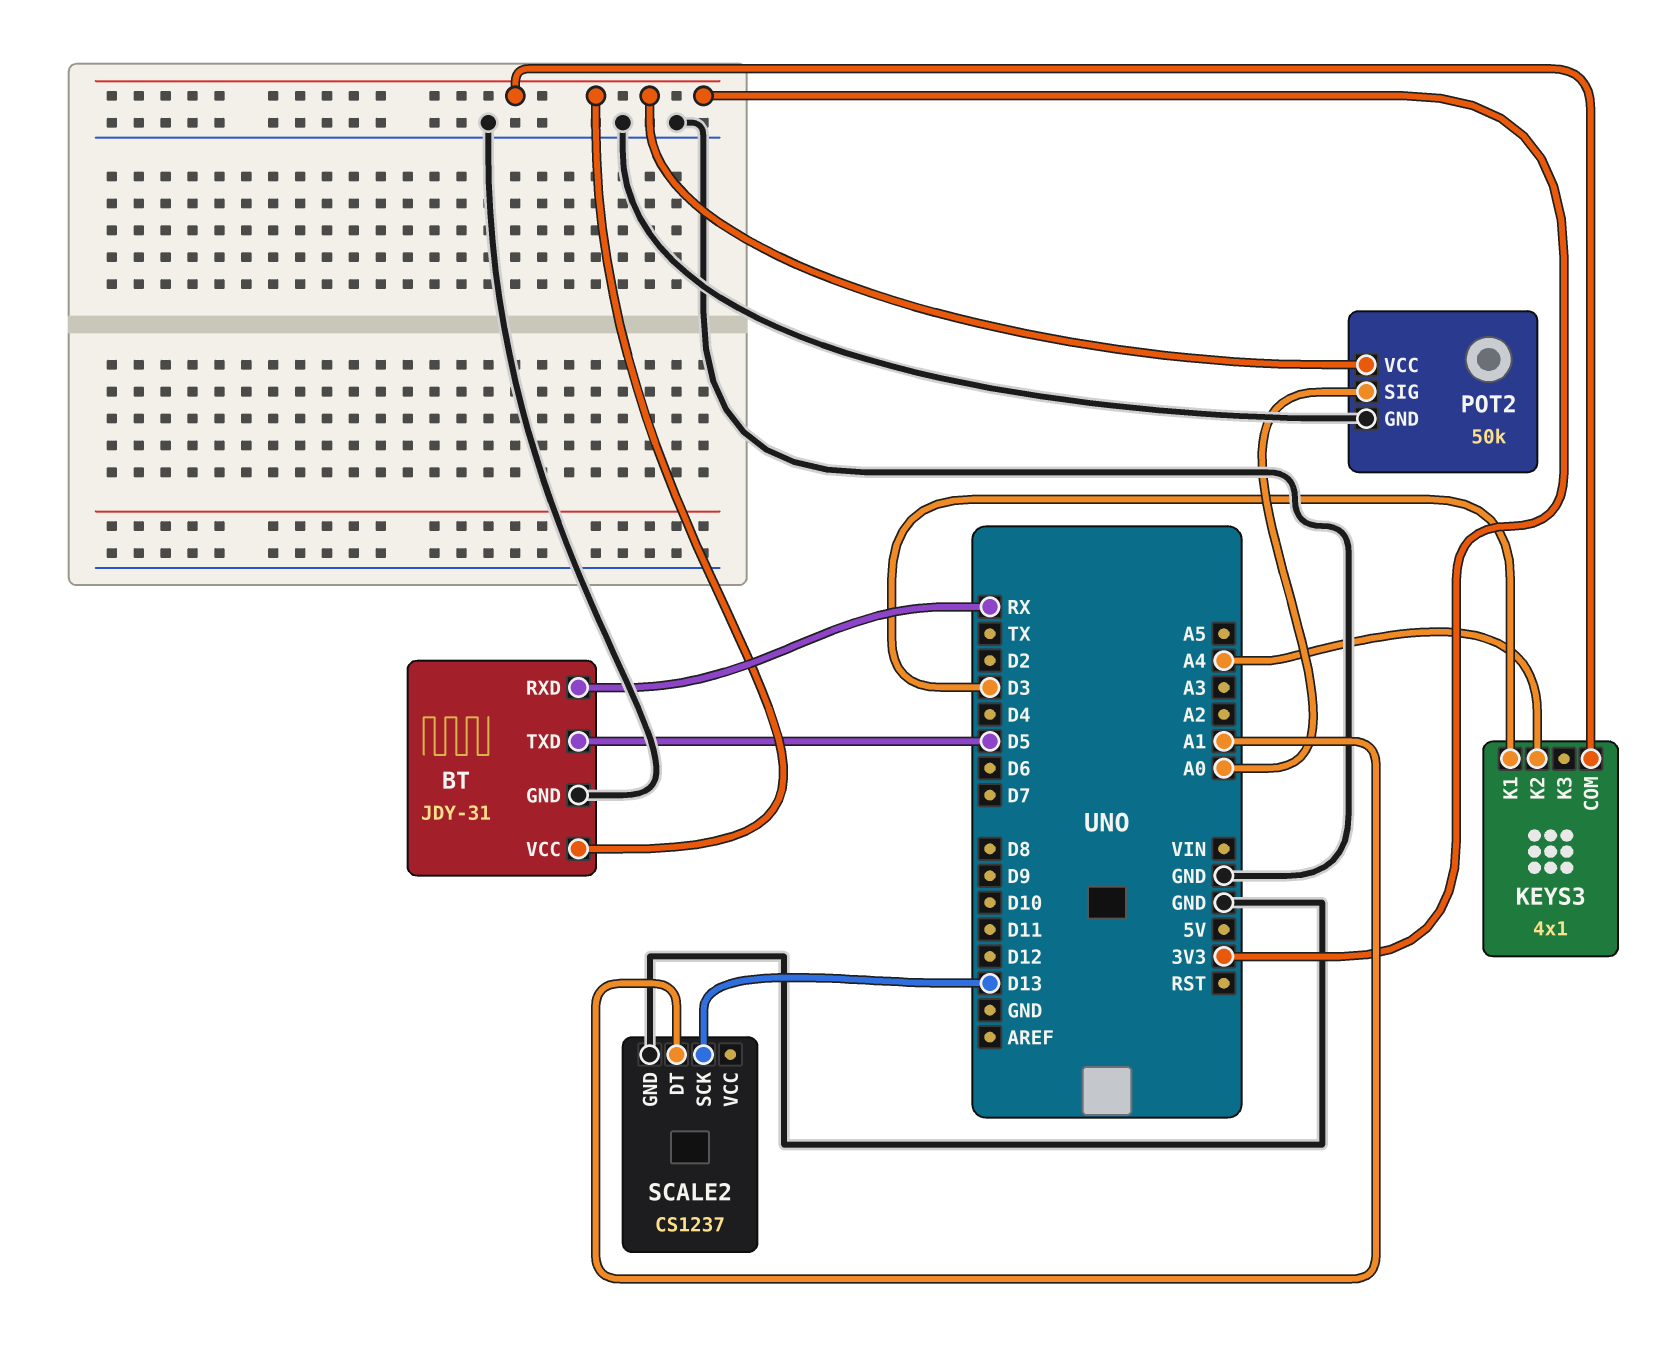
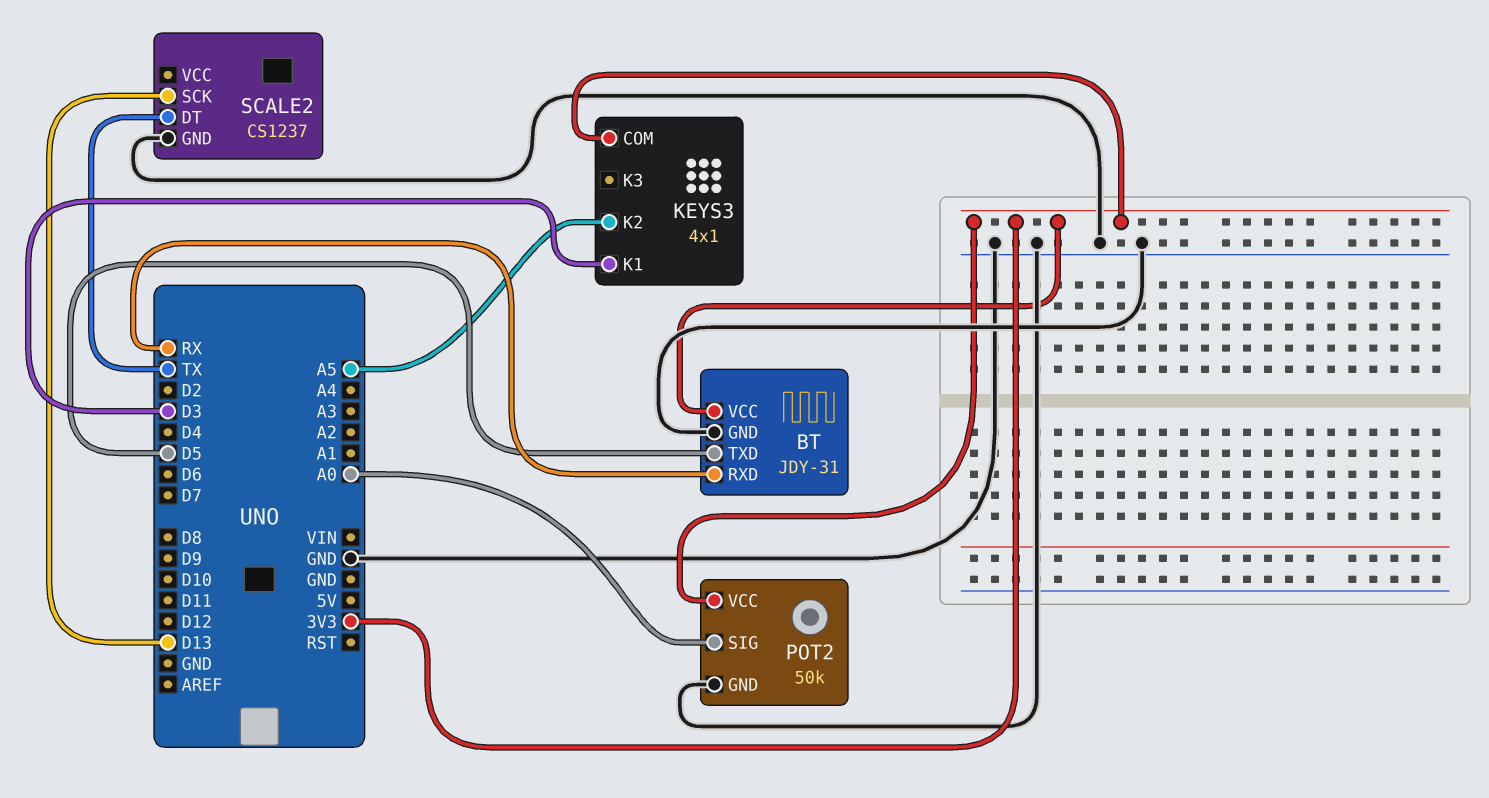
KEYS3 pin K2: A4 -> A5
SCALE2 pin DT: A1 -> TX

